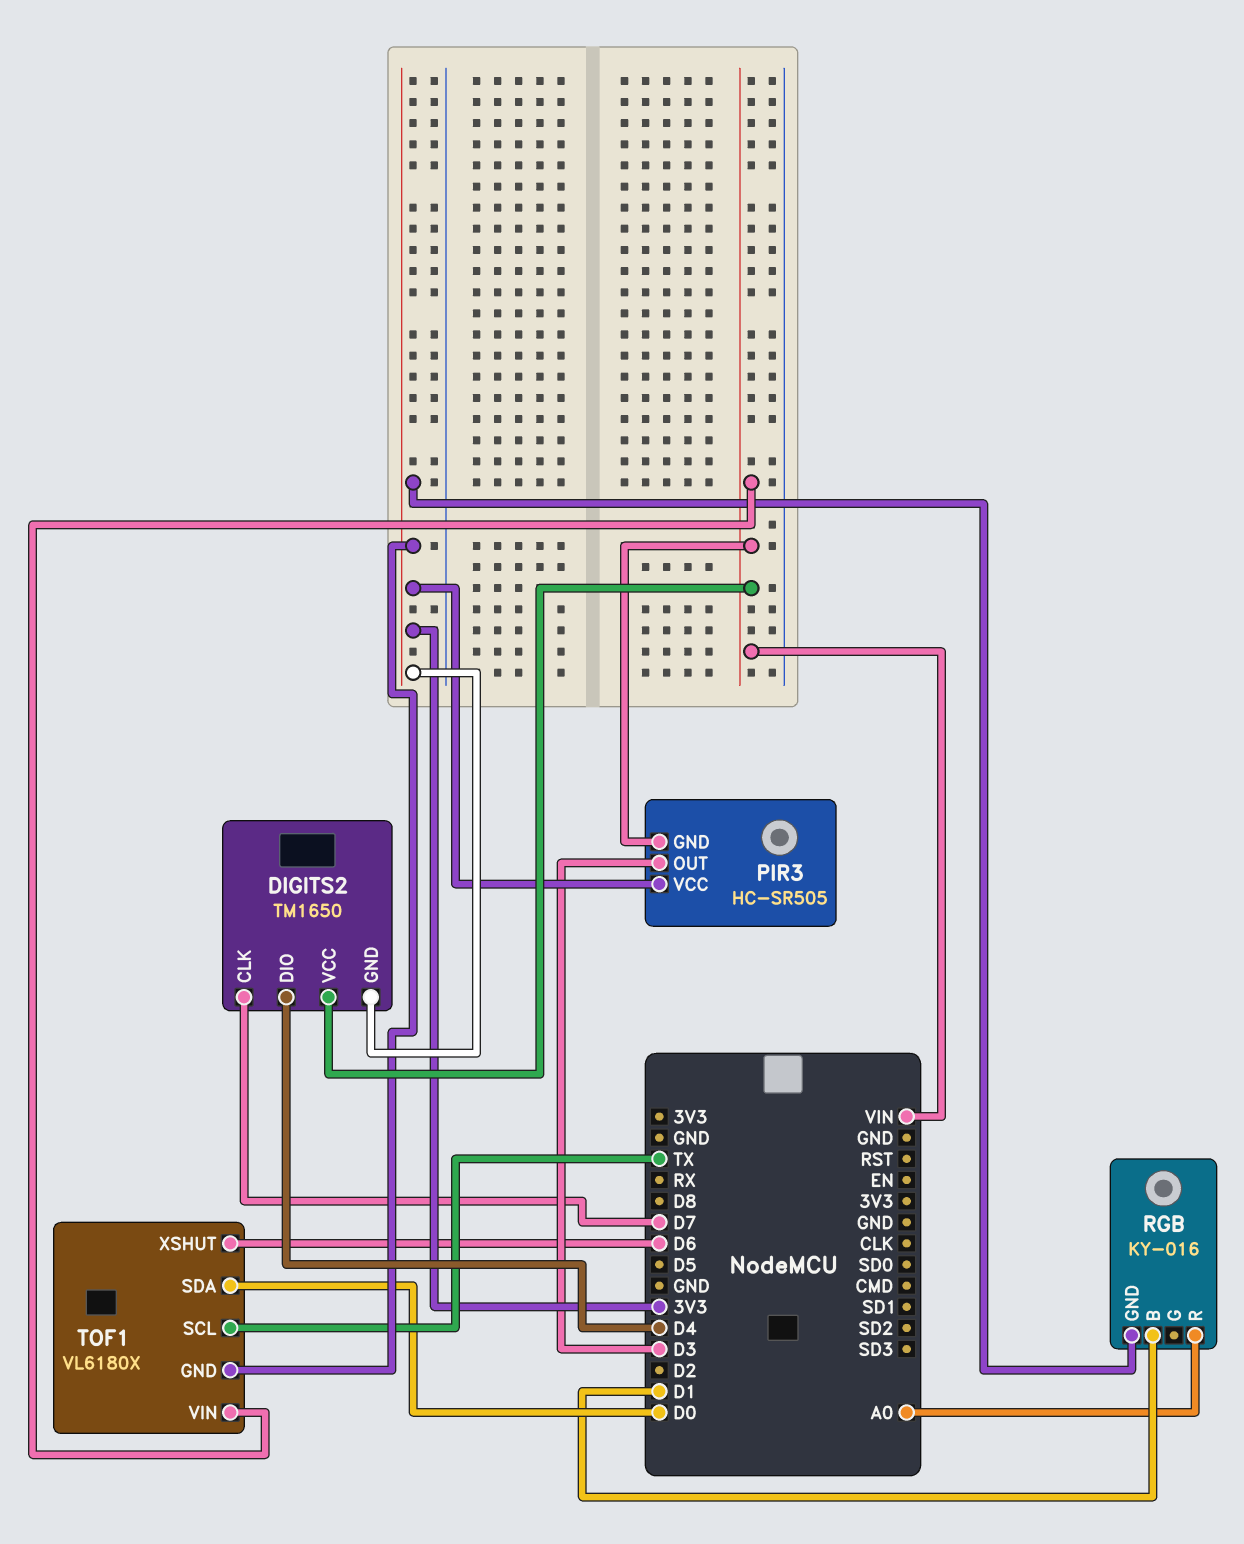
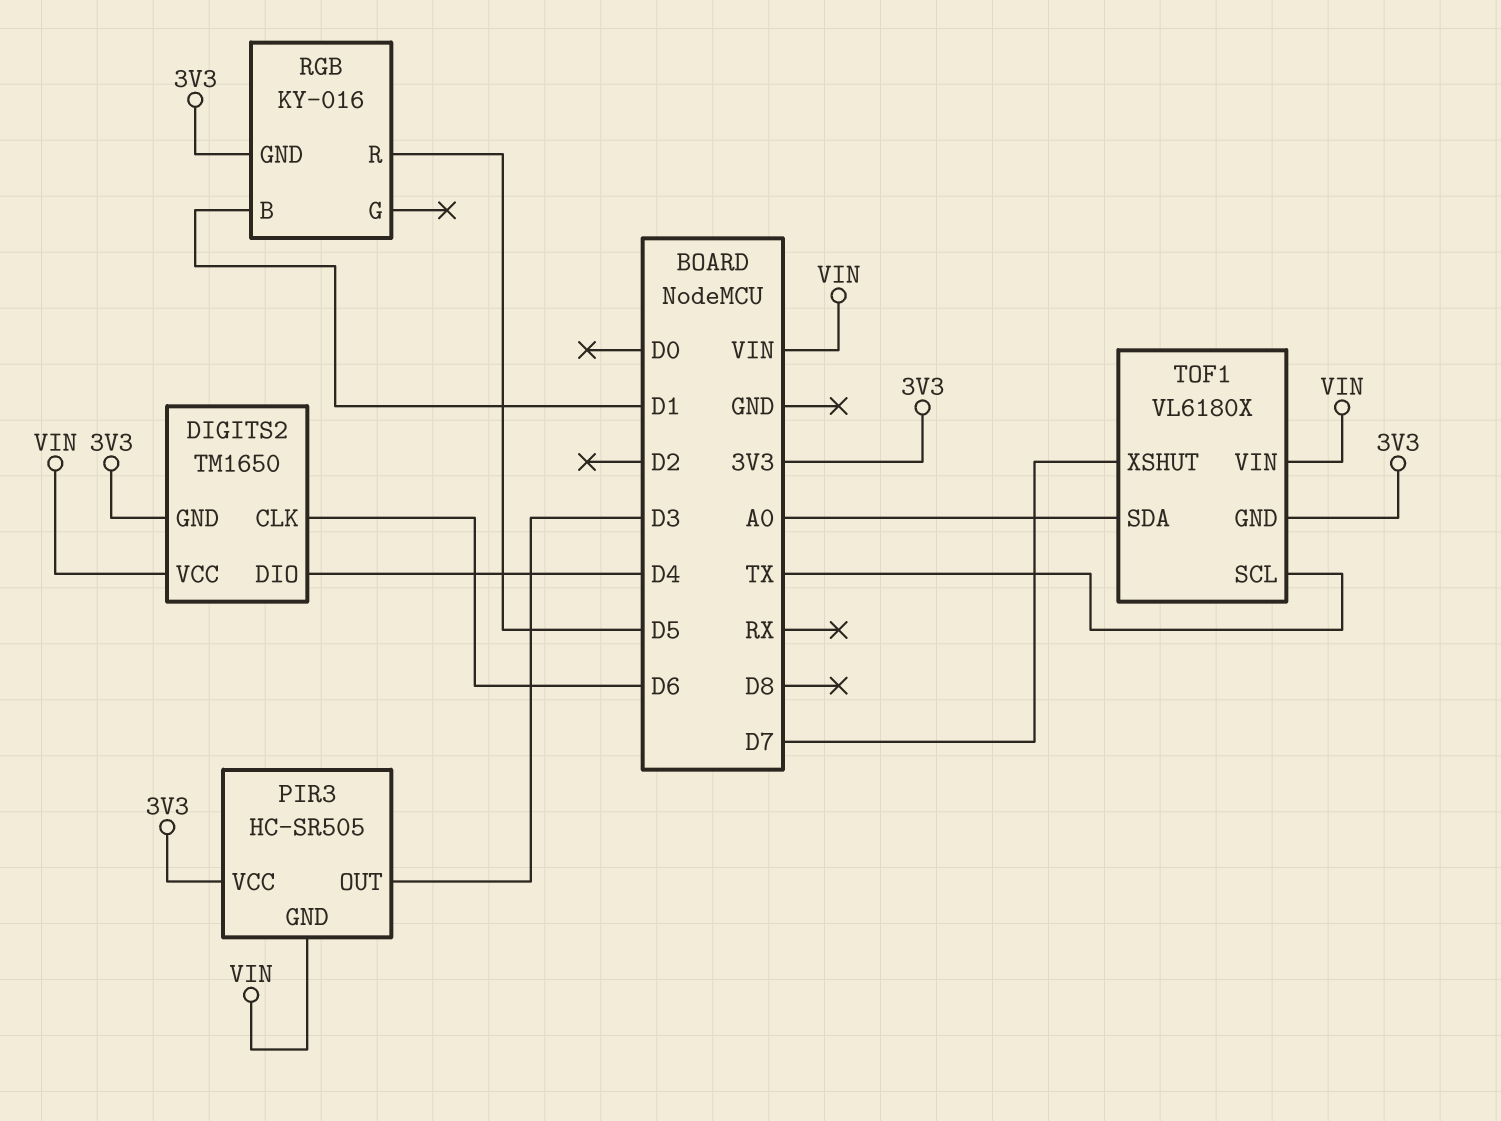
DIGITS2 pin CLK: D7 -> D6
RGB pin R: A0 -> D5
TOF1 pin SDA: D0 -> A0
TOF1 pin XSHUT: D6 -> D7

